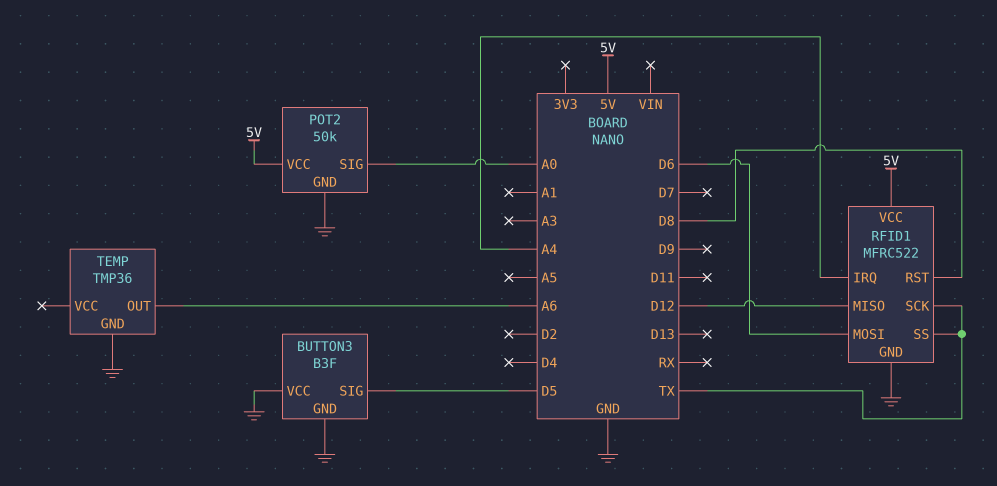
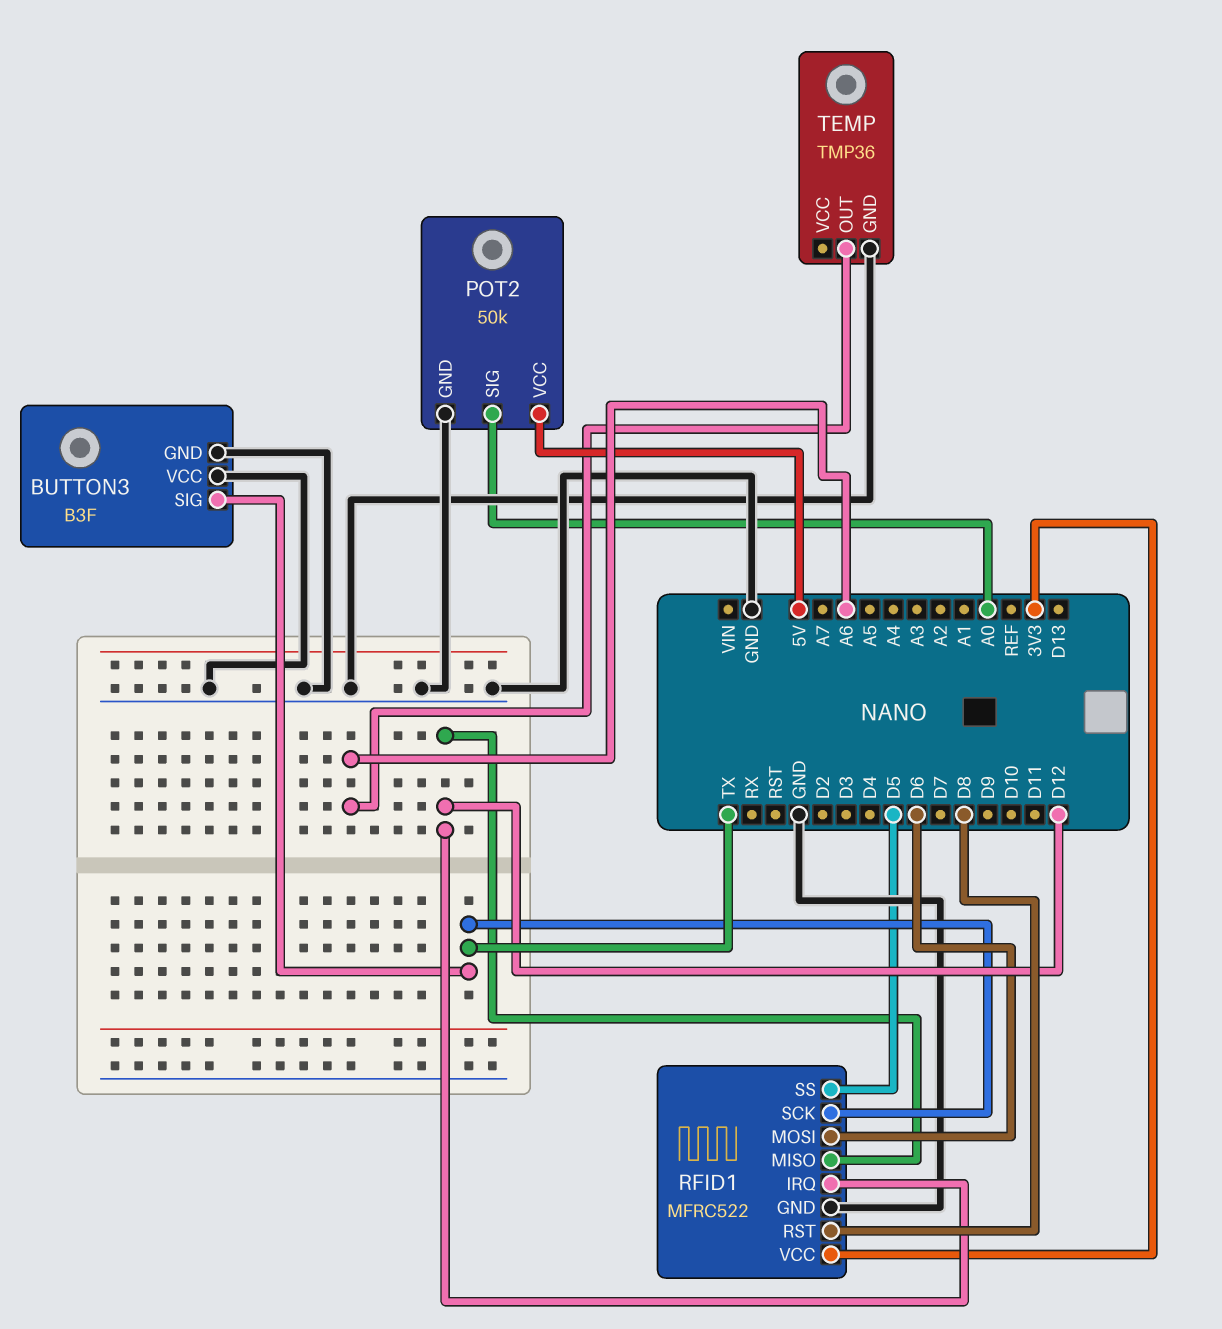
BUTTON3 pin SIG: D5 -> TX
RFID1 pin IRQ: A4 -> D12
RFID1 pin SS: TX -> D5
RFID1 pin VCC: 5V -> 3V3

